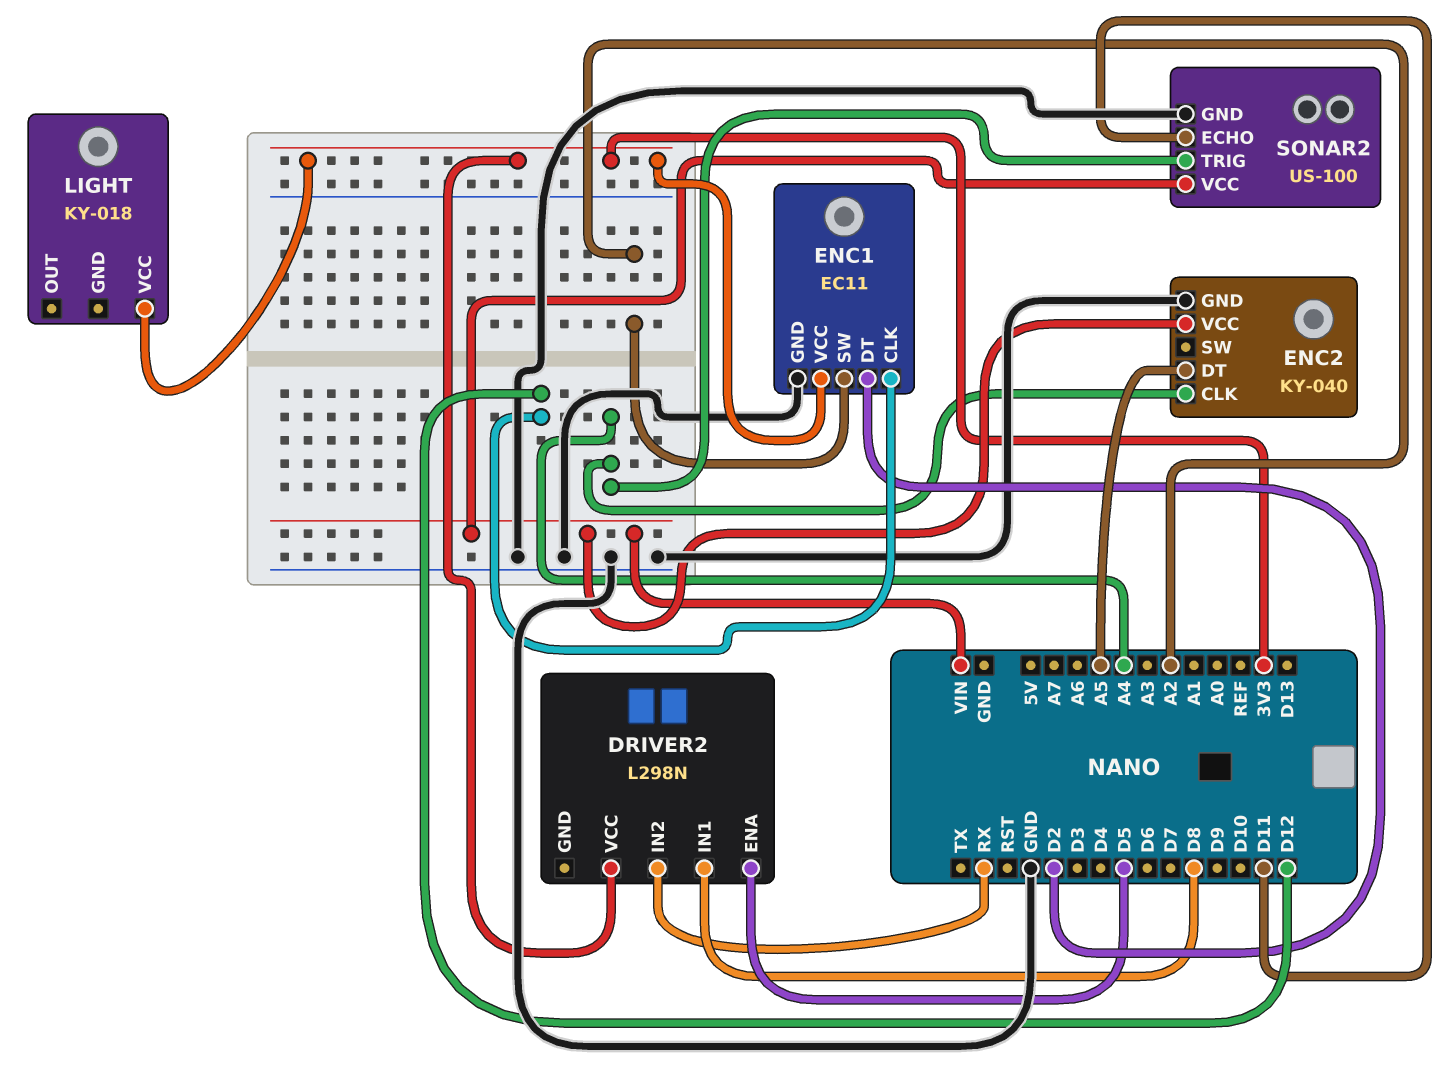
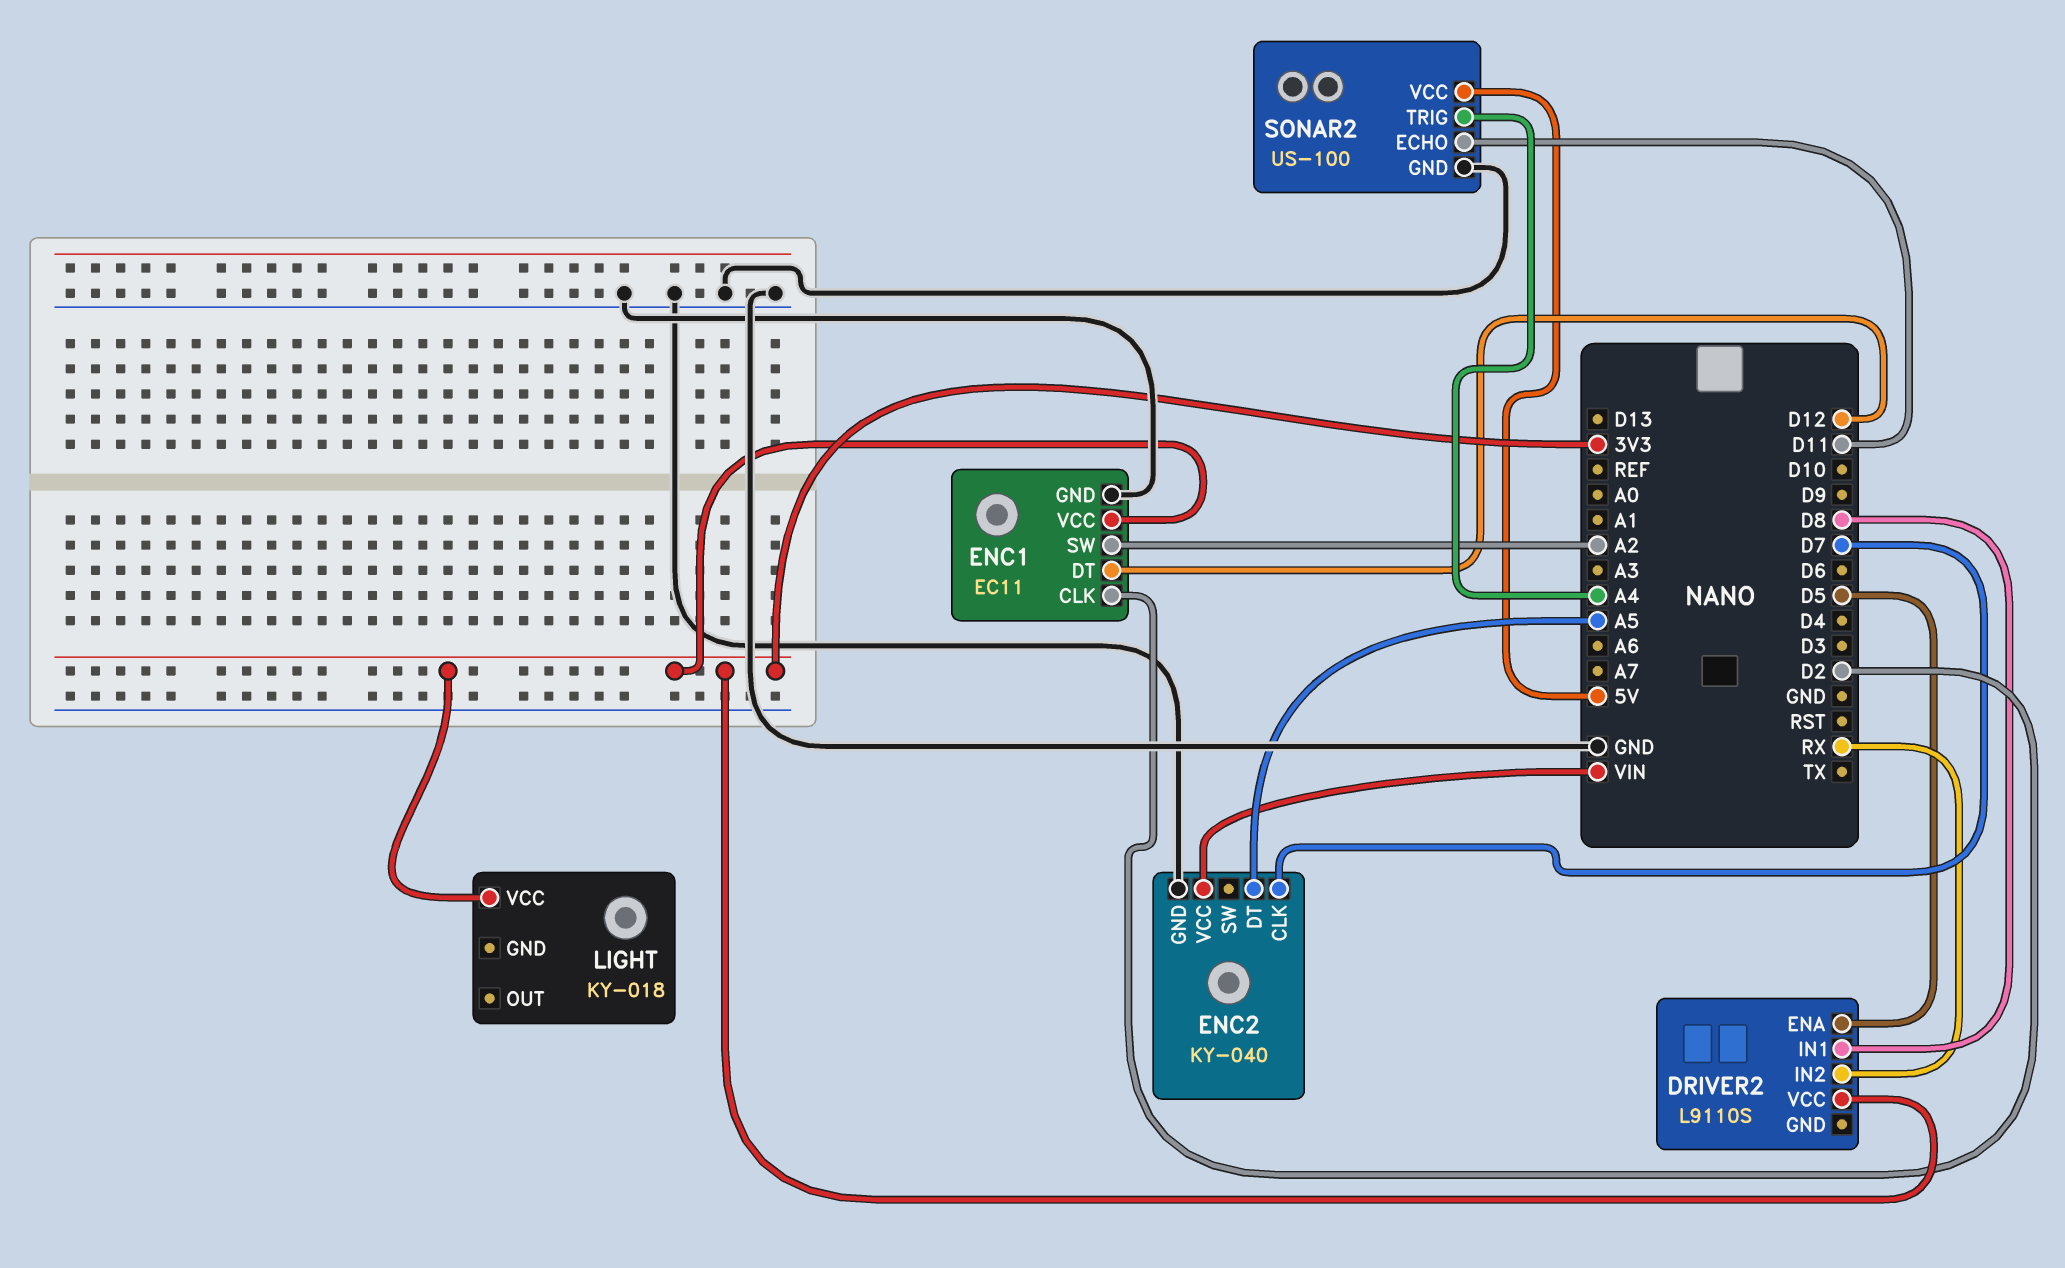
DRIVER2: L298N -> L9110S
ENC1 pin CLK: D12 -> D2
ENC1 pin DT: D2 -> D12
ENC2 pin CLK: A4 -> D7
SONAR2 pin VCC: VIN -> 5V

